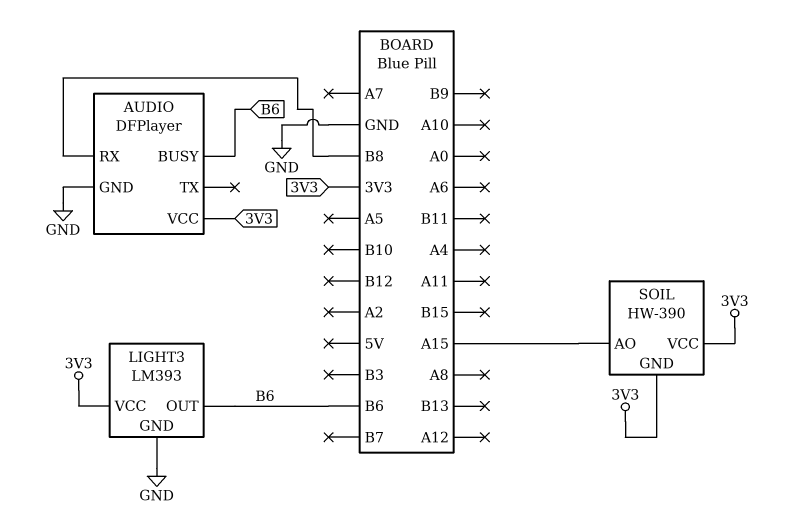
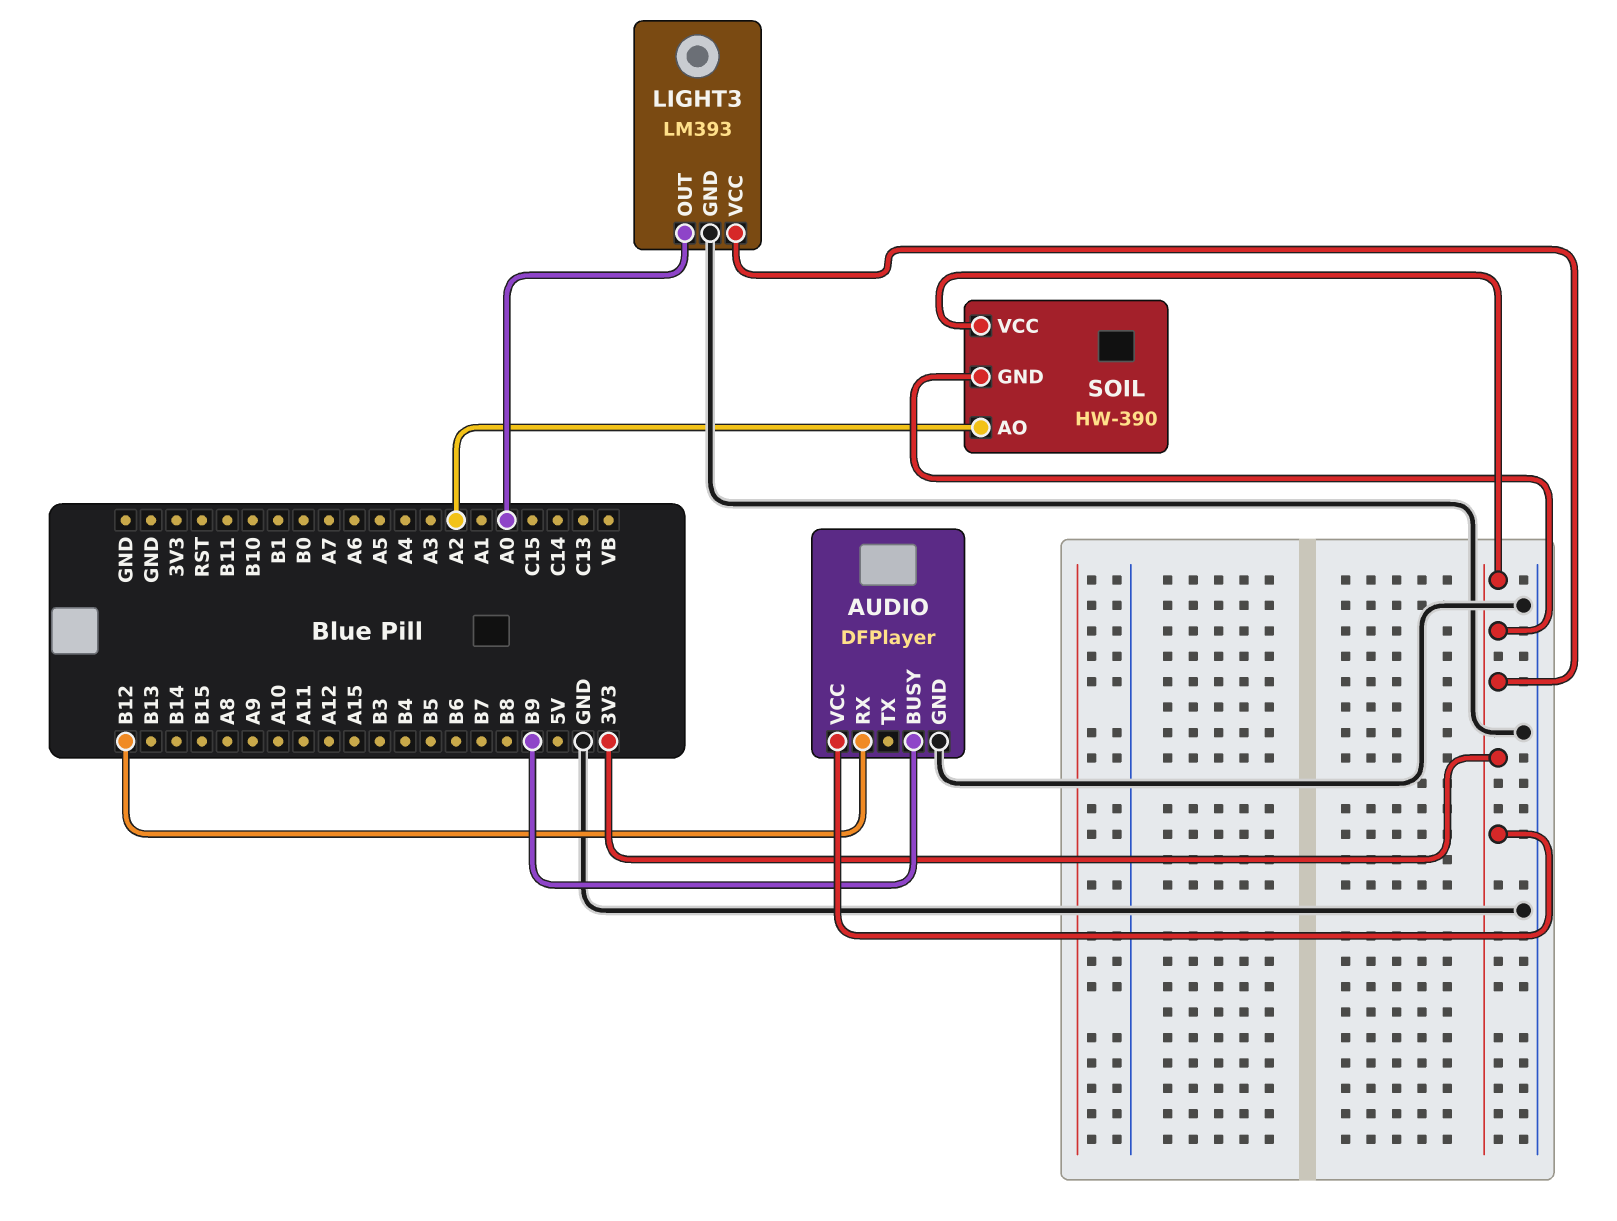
AUDIO pin BUSY: B6 -> B9
AUDIO pin RX: B8 -> B12
LIGHT3 pin OUT: B6 -> A0
SOIL pin AO: A15 -> A2

